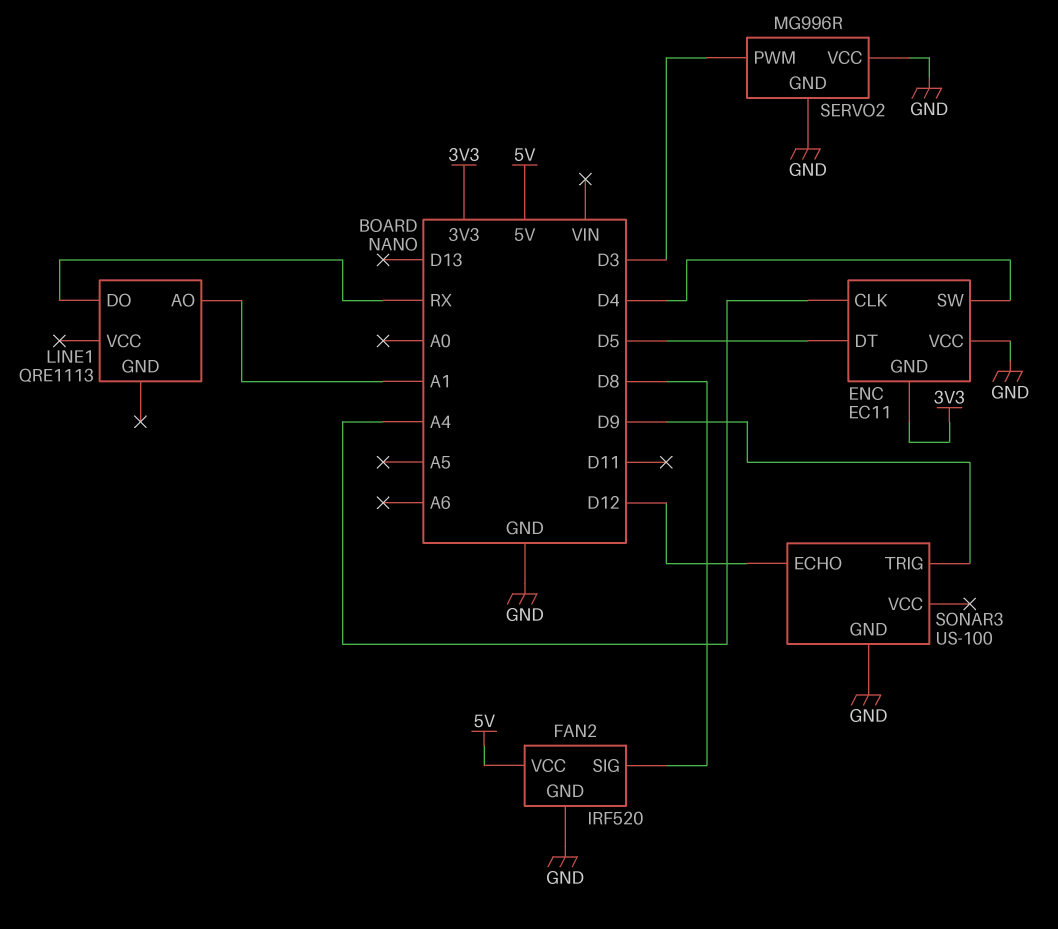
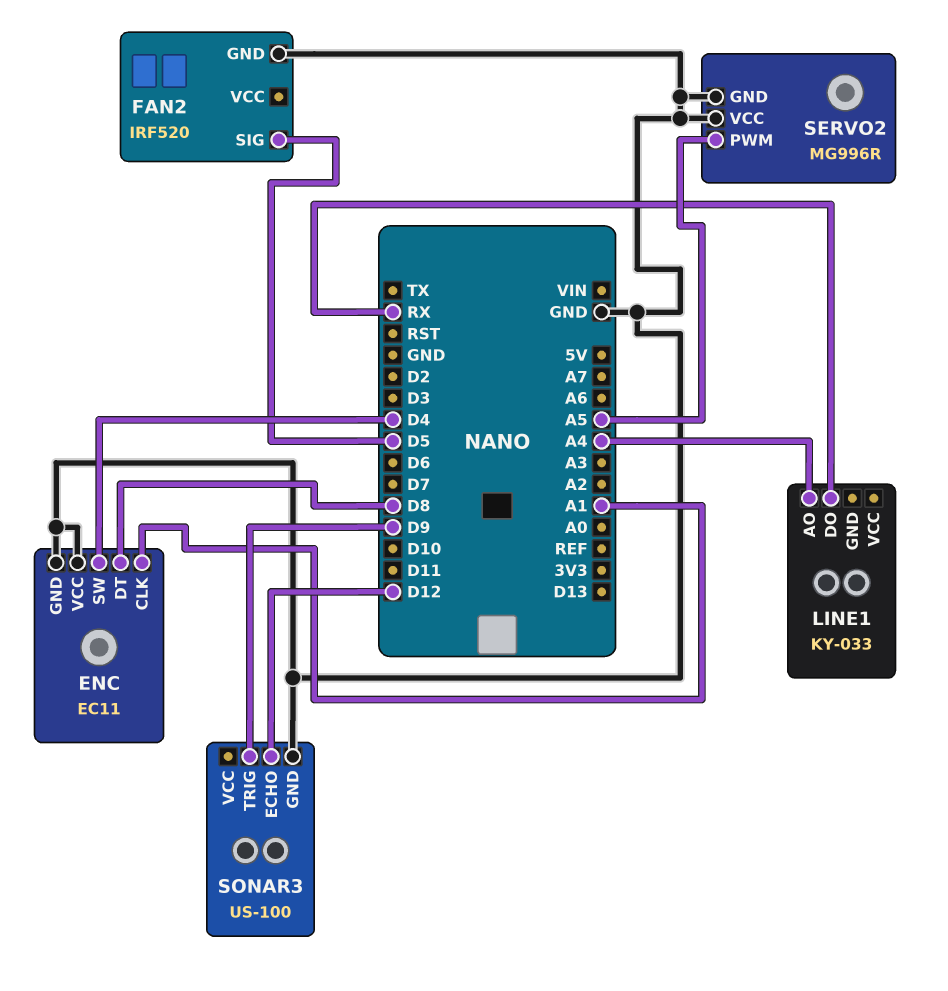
ENC pin CLK: A4 -> A1
ENC pin DT: D5 -> D8
ENC pin GND: 3V3 -> GND
FAN2 pin SIG: D8 -> D5
FAN2 pin VCC: 5V -> none
LINE1: QRE1113 -> KY-033
LINE1 pin AO: A1 -> A4
SERVO2 pin PWM: D3 -> A5

